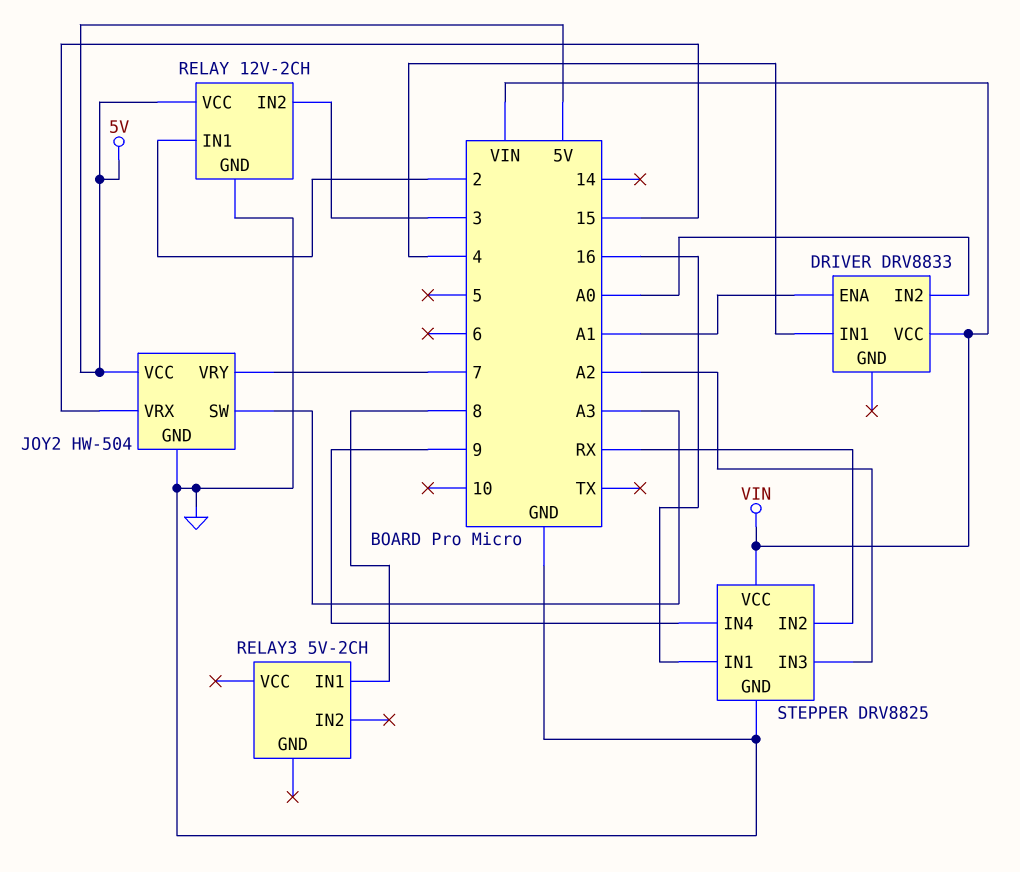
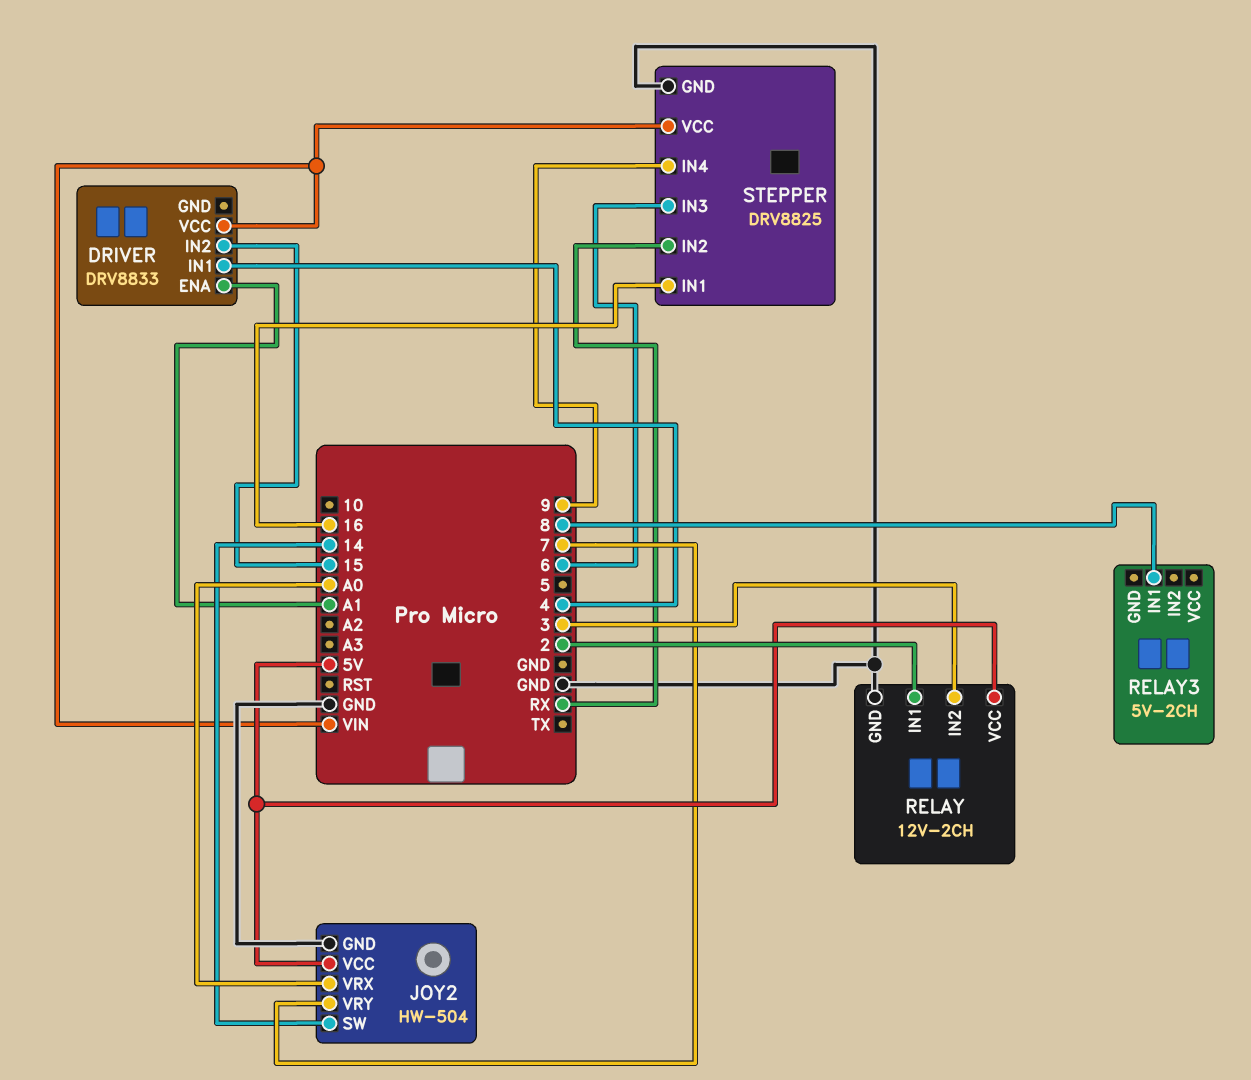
DRIVER pin IN2: A0 -> 15
JOY2 pin SW: A3 -> 14
JOY2 pin VRX: 15 -> A0
STEPPER pin IN3: A2 -> 6

